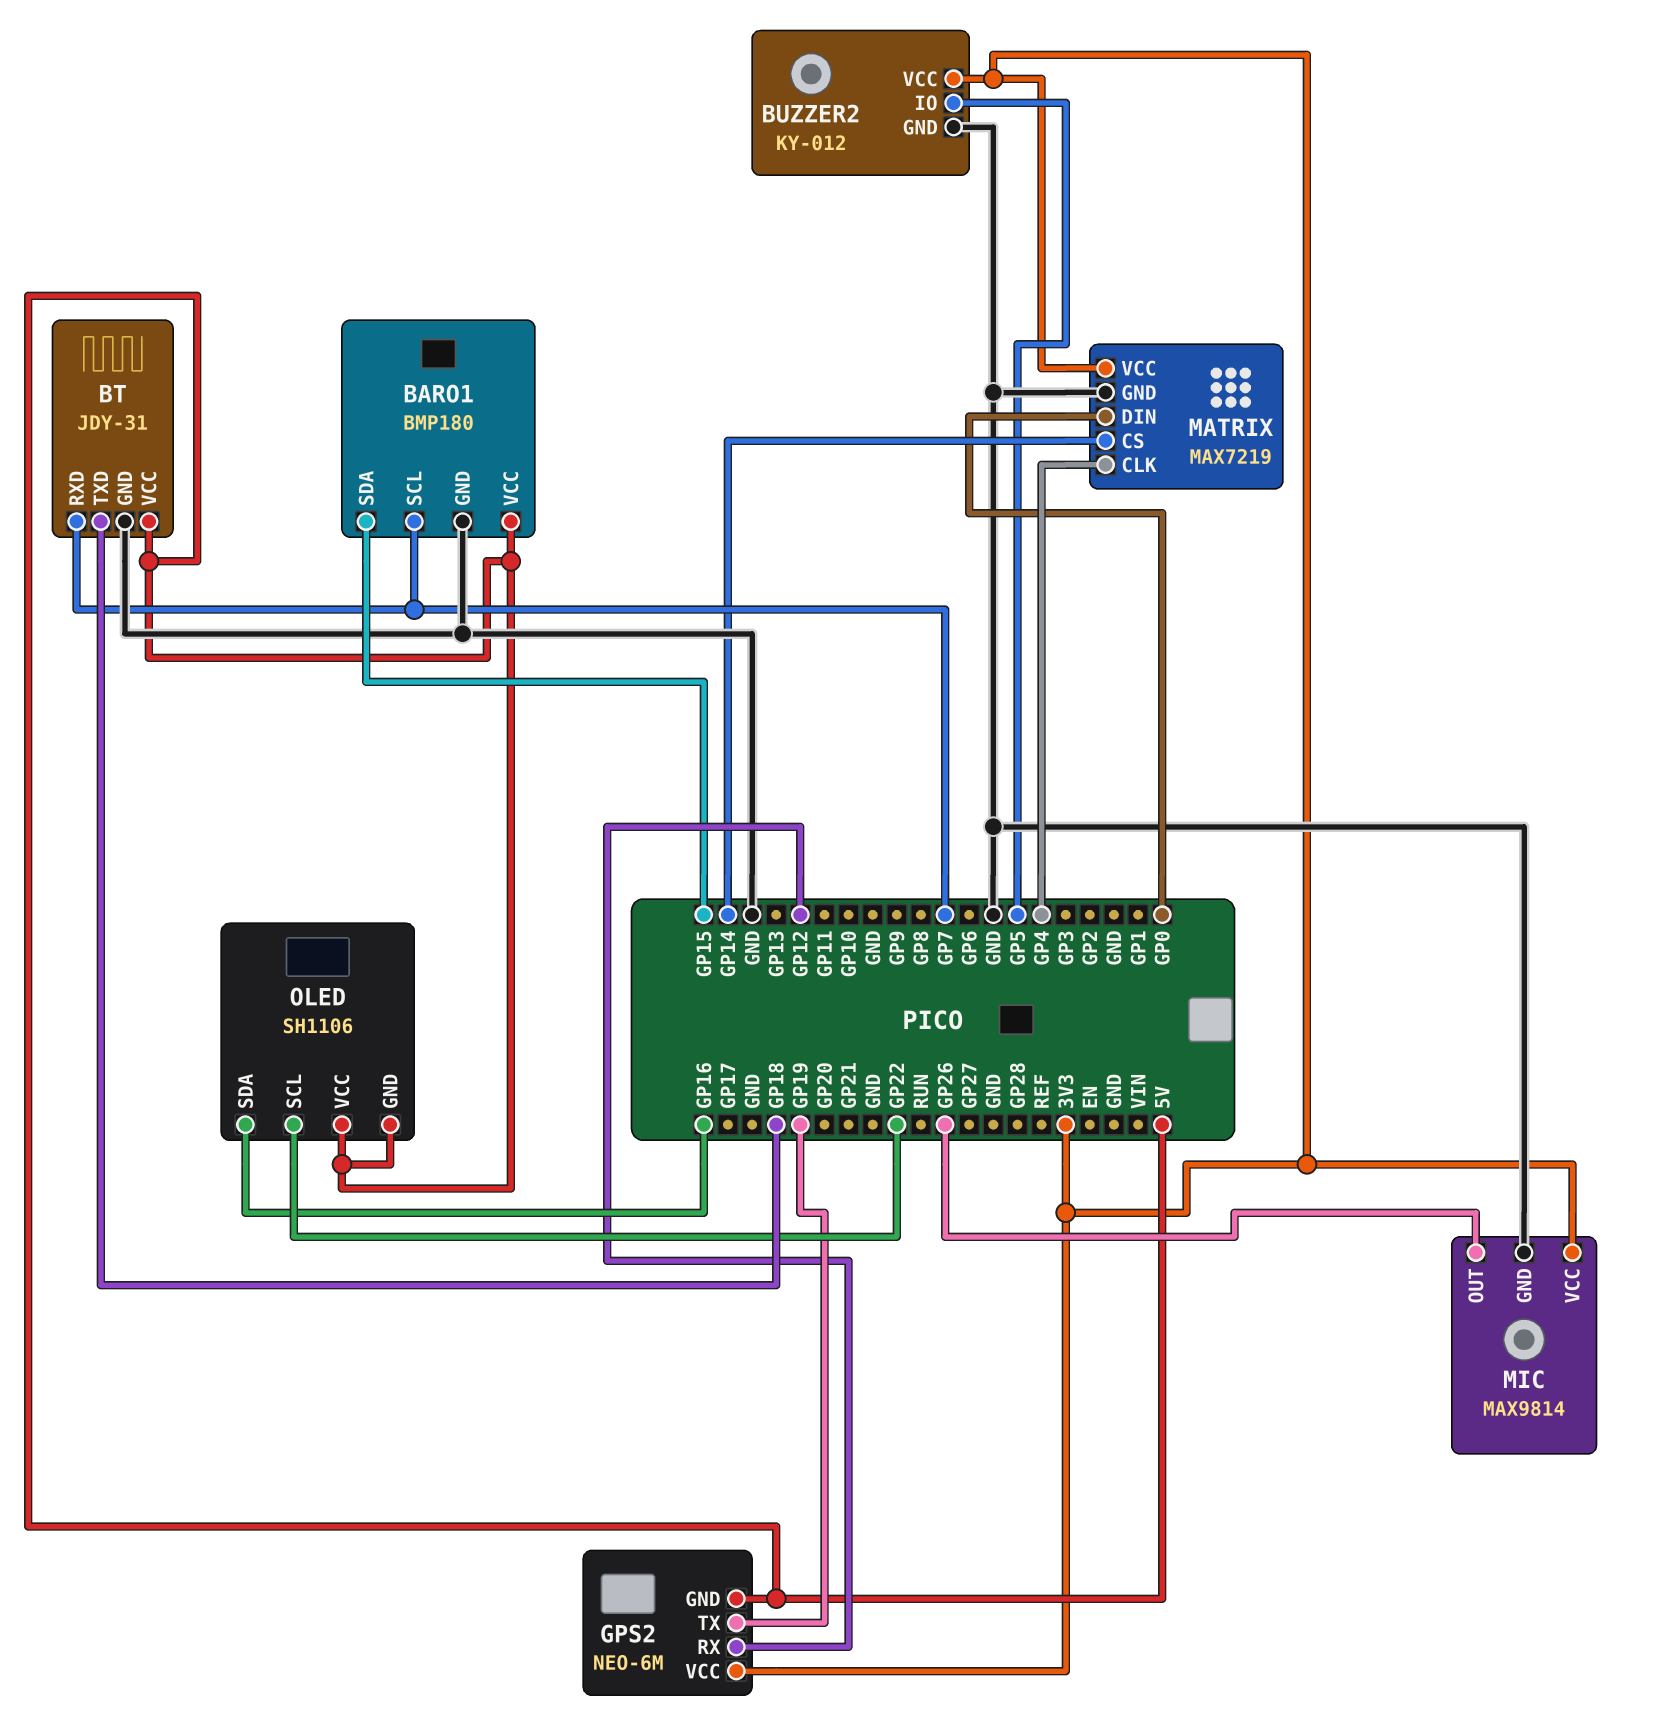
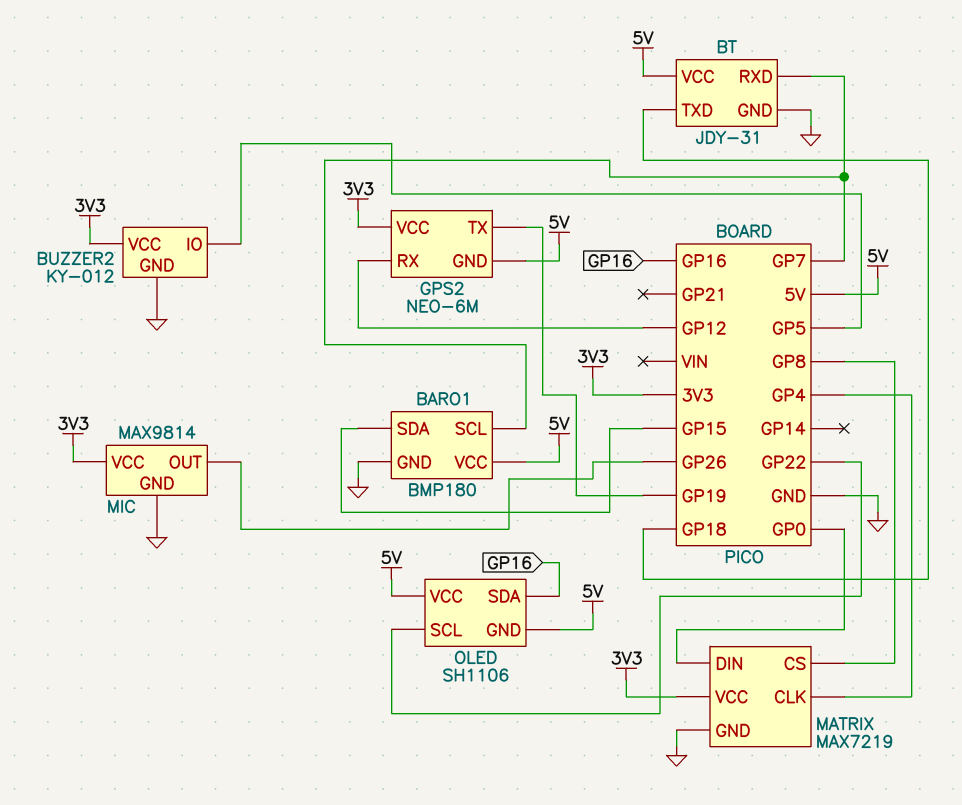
MATRIX pin CS: GP14 -> GP8

